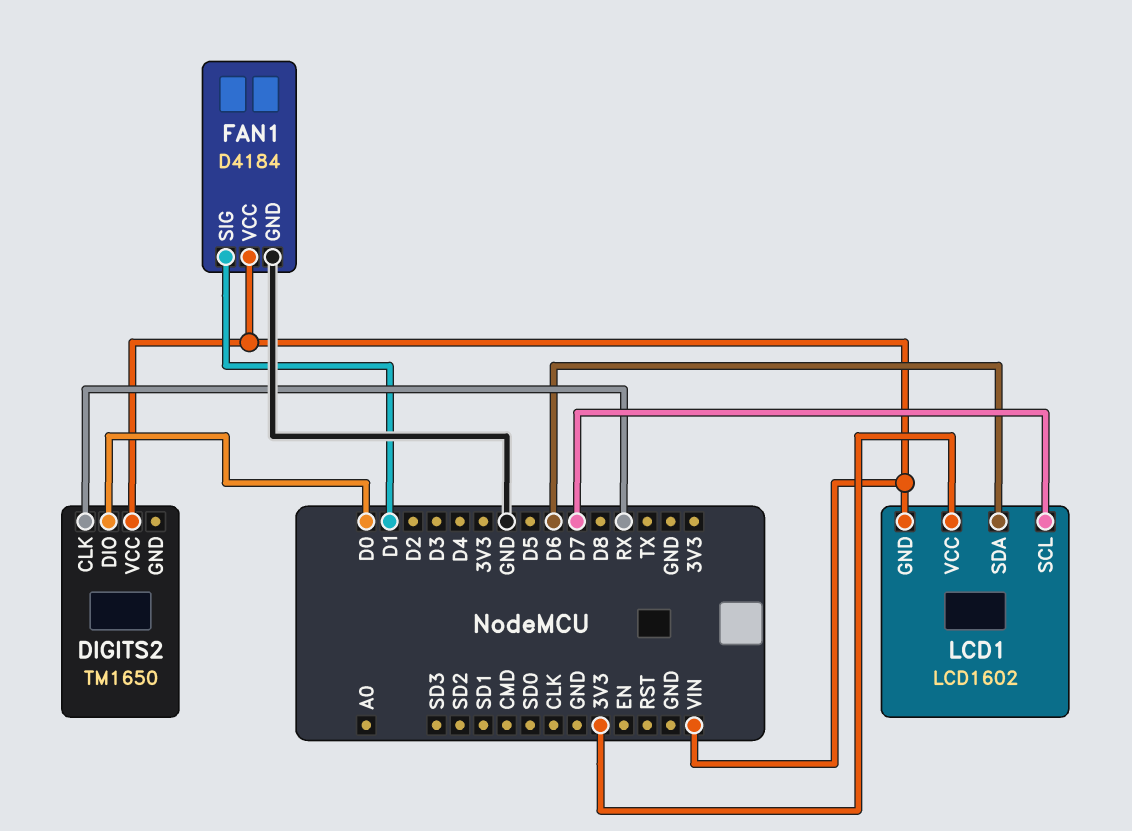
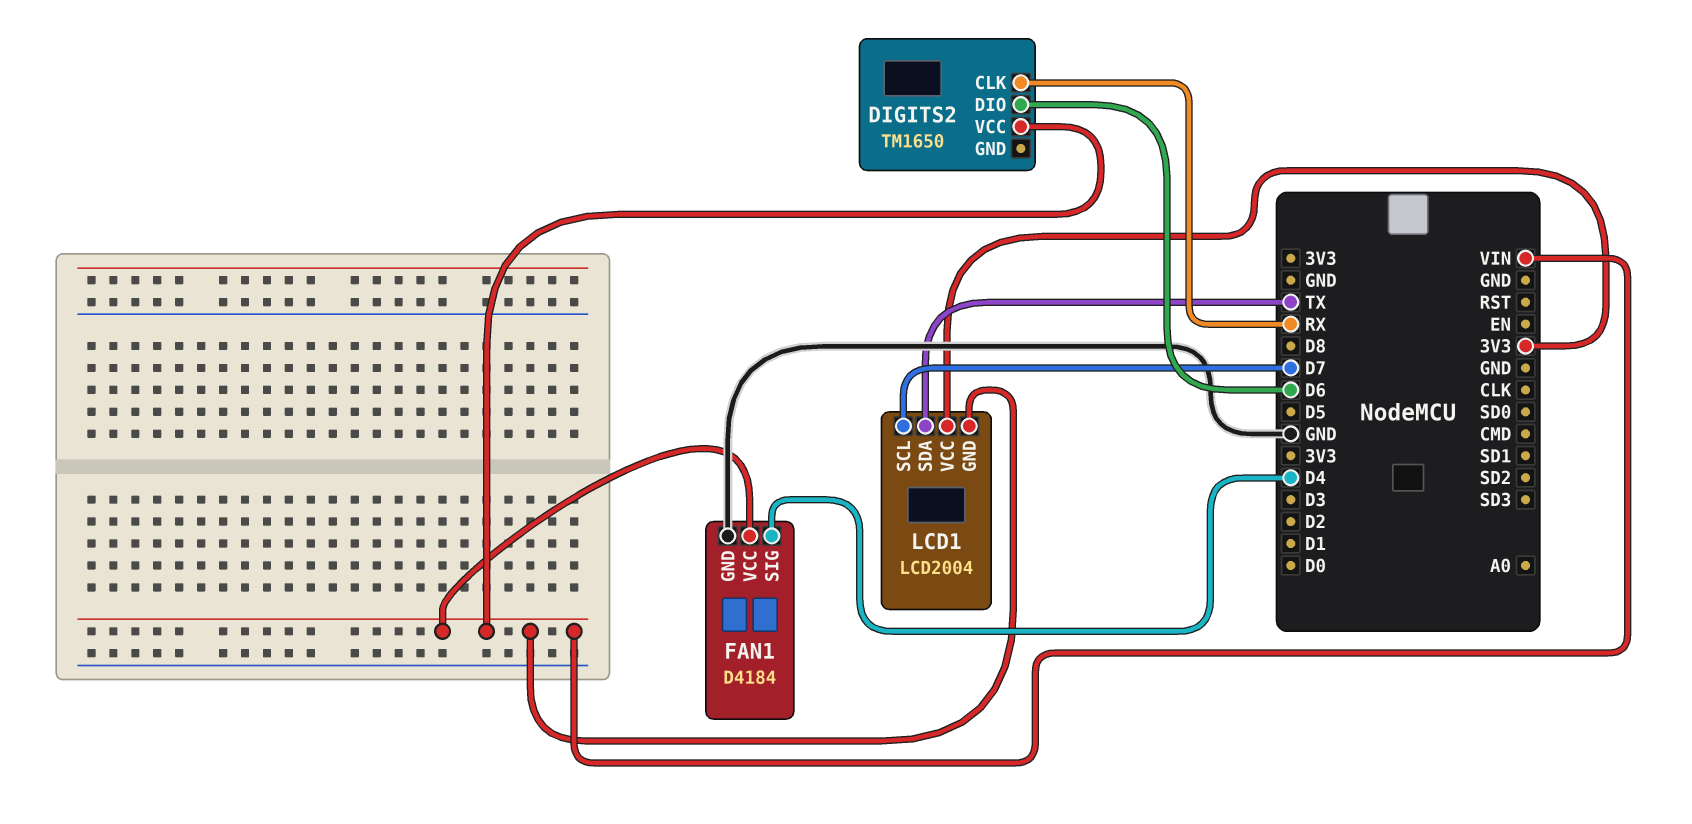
DIGITS2 pin DIO: D0 -> D6
FAN1 pin SIG: D1 -> D4
LCD1: LCD1602 -> LCD2004
LCD1 pin SDA: D6 -> TX

